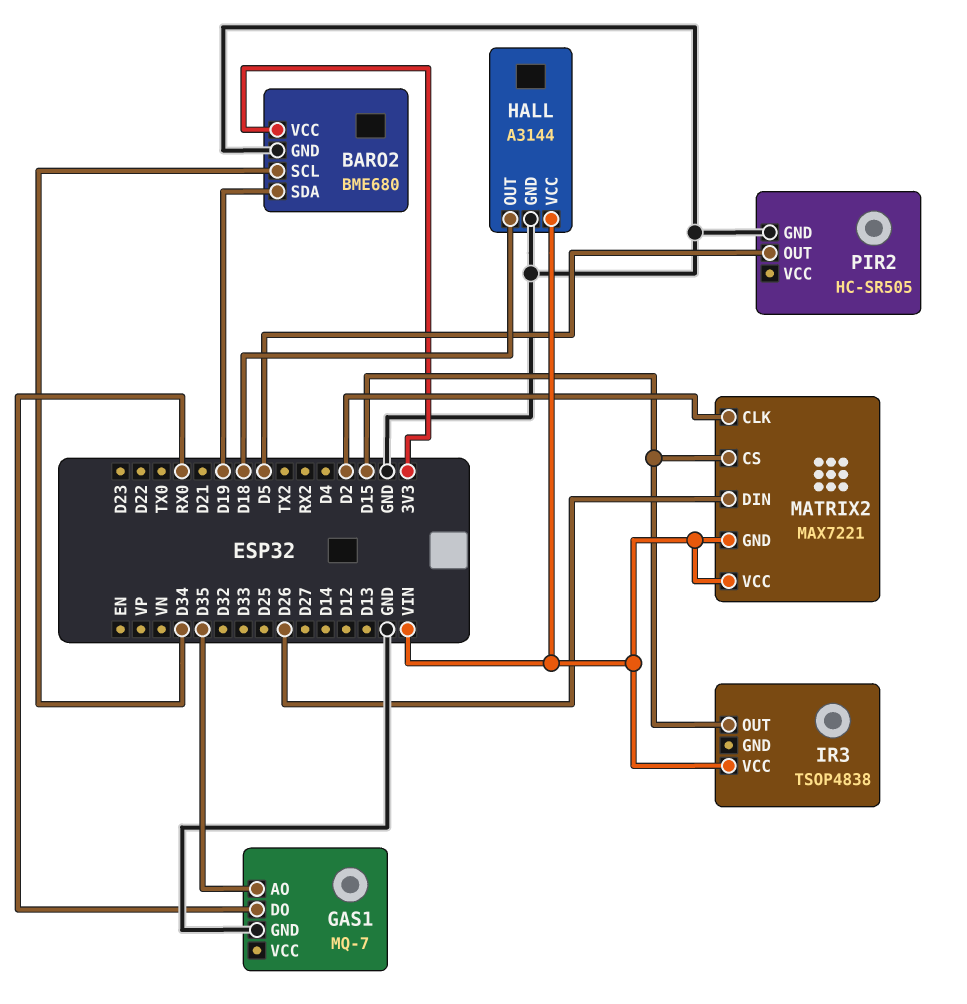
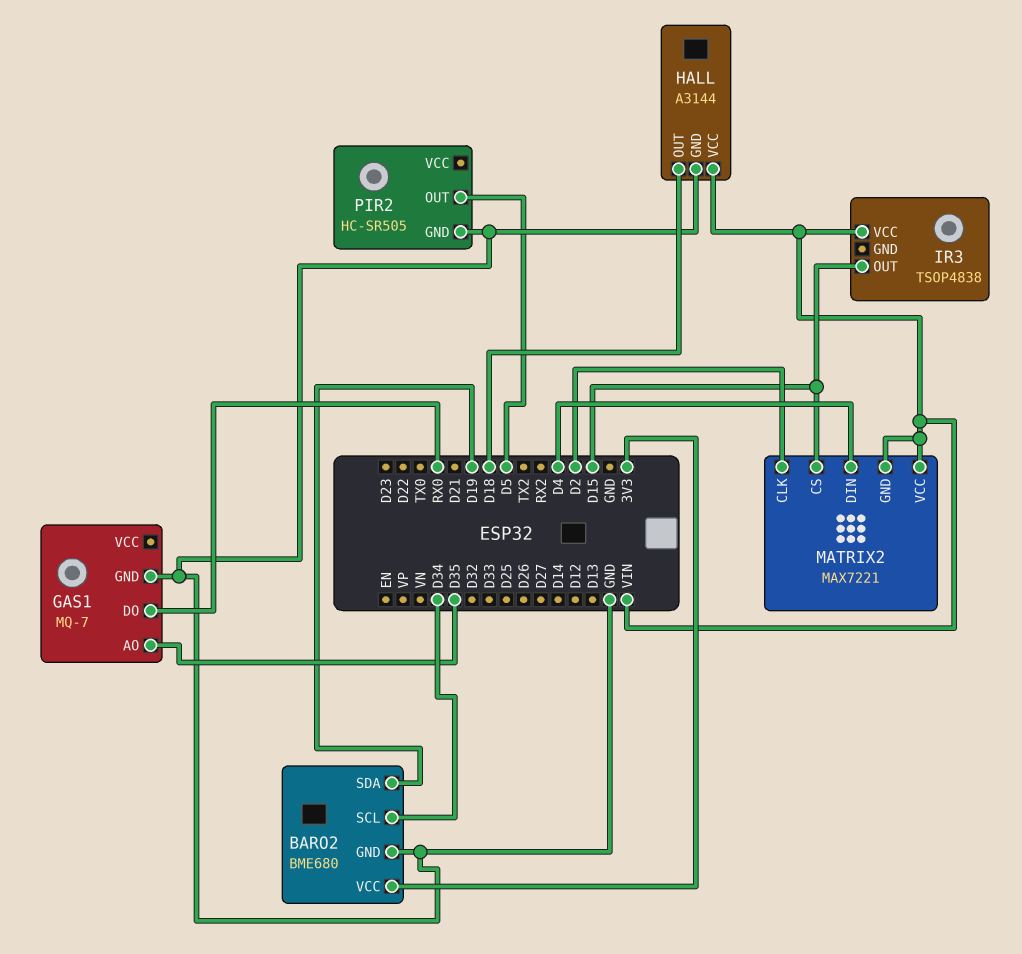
MATRIX2 pin DIN: D26 -> D4

